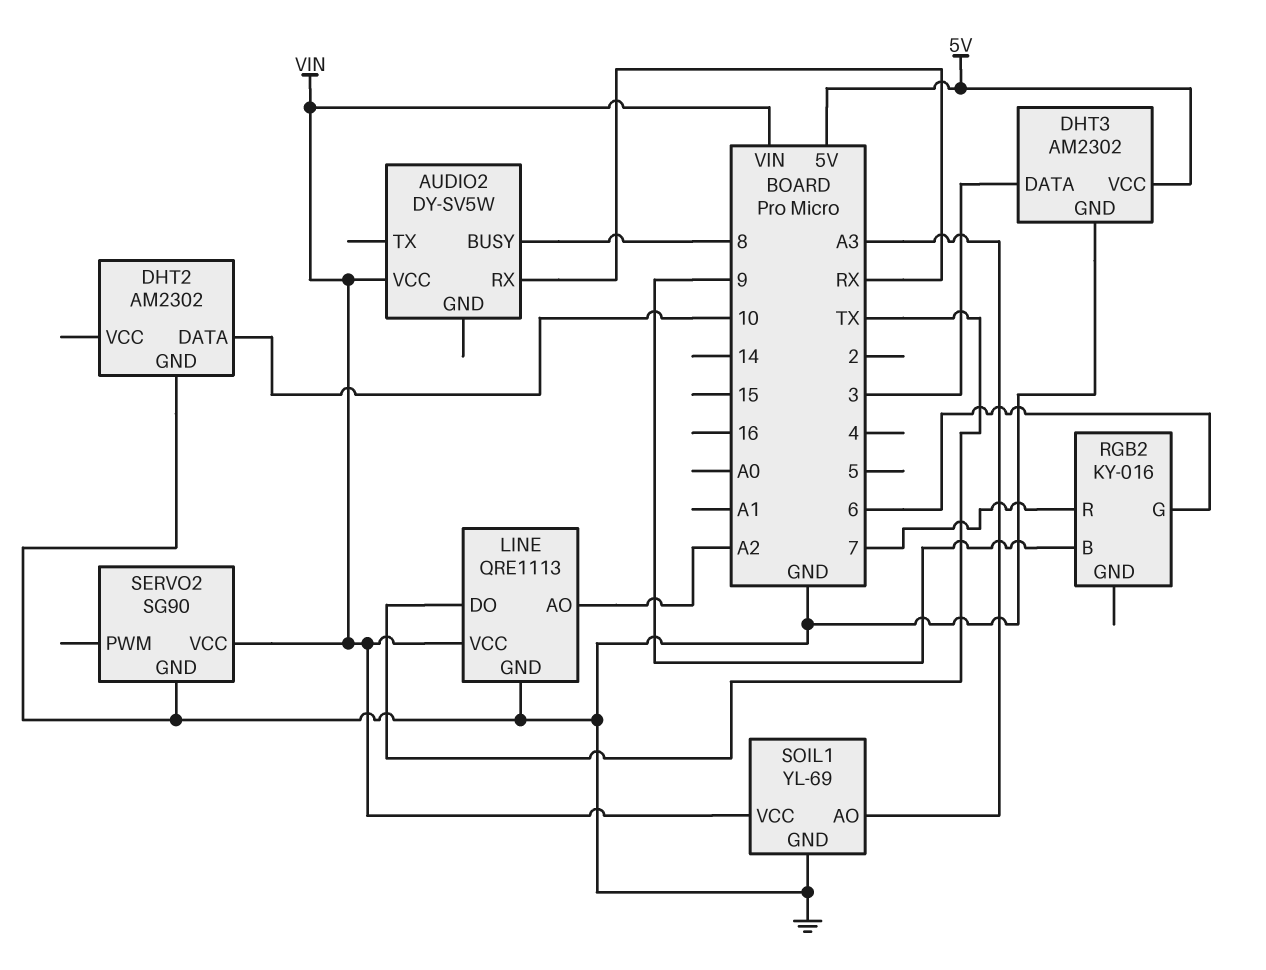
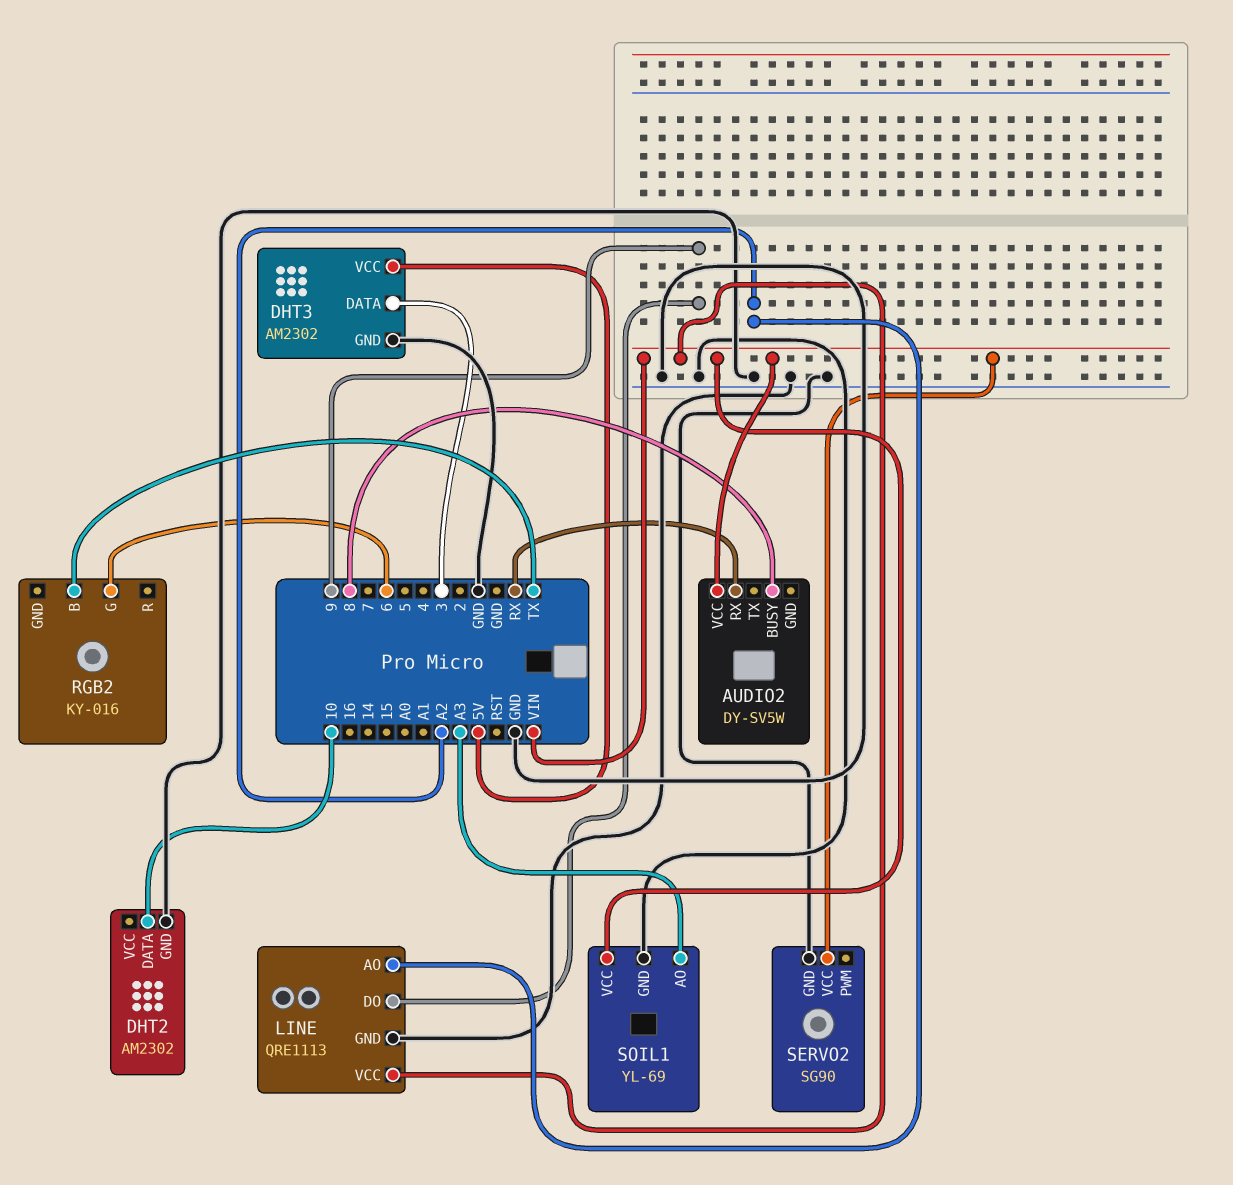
LINE pin DO: TX -> 9
RGB2 pin B: 9 -> TX
RGB2 pin R: 7 -> none

